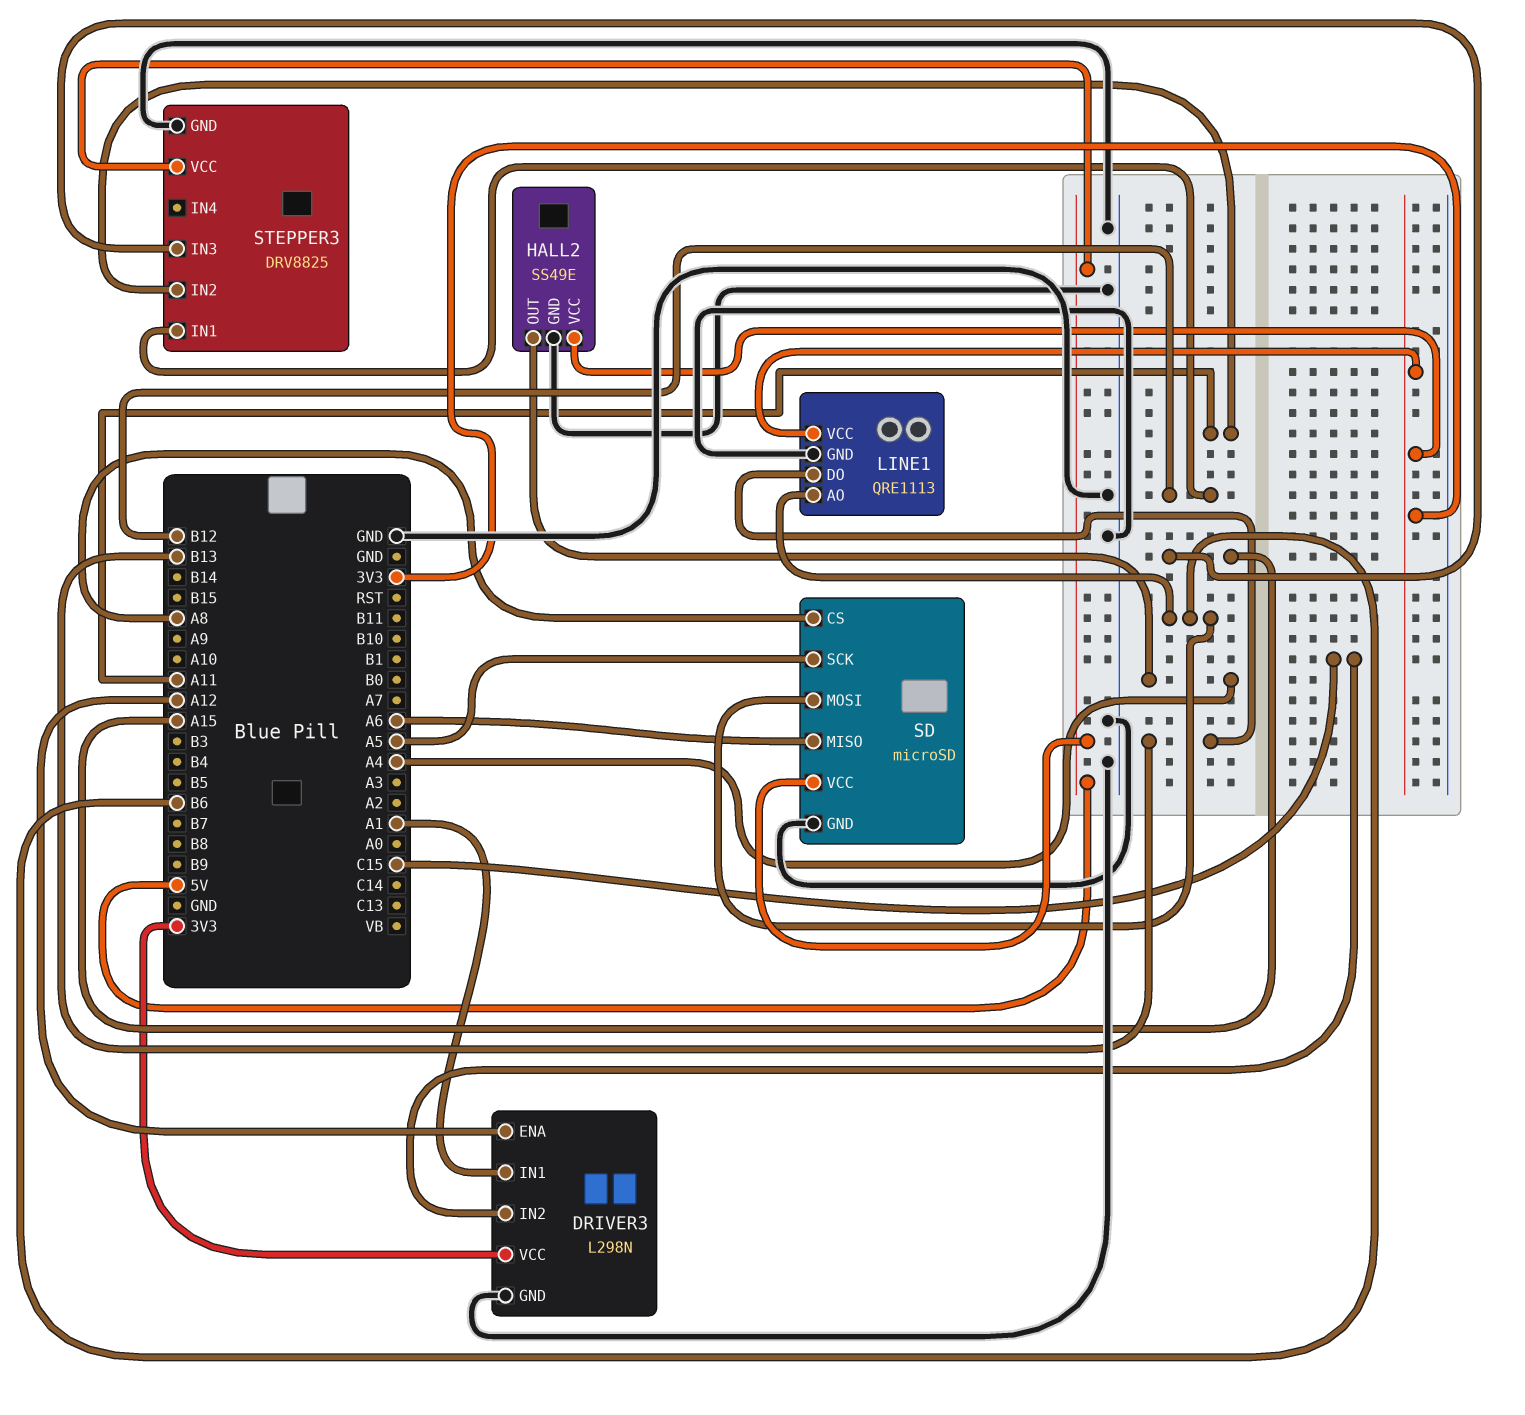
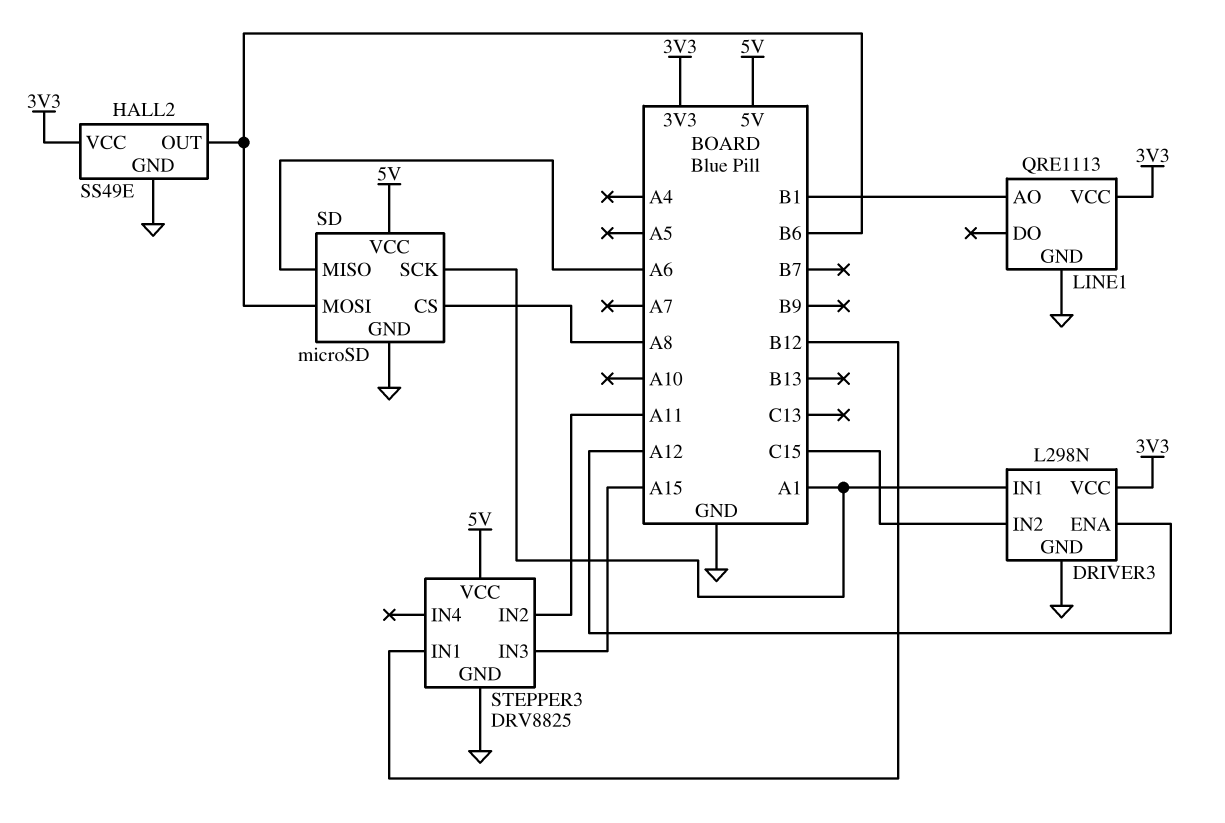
HALL2 pin OUT: A4 -> B6
LINE1 pin AO: B6 -> B1
LINE1 pin DO: B13 -> none
SD pin SCK: A5 -> A1

